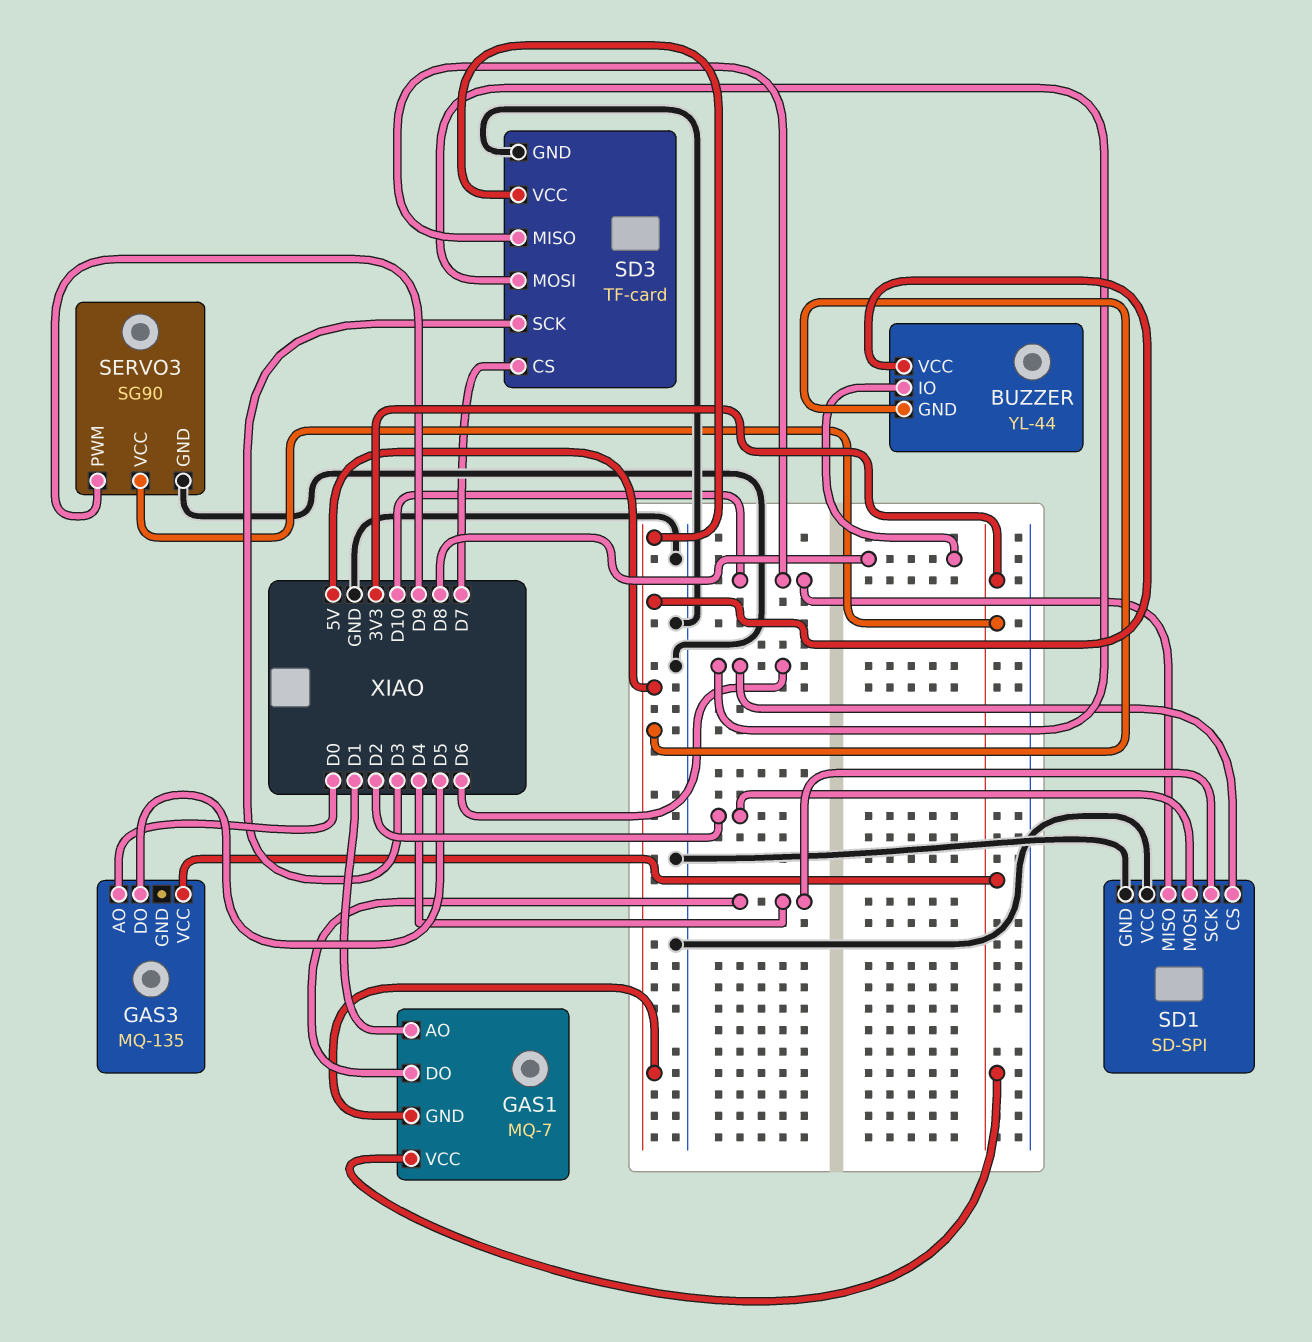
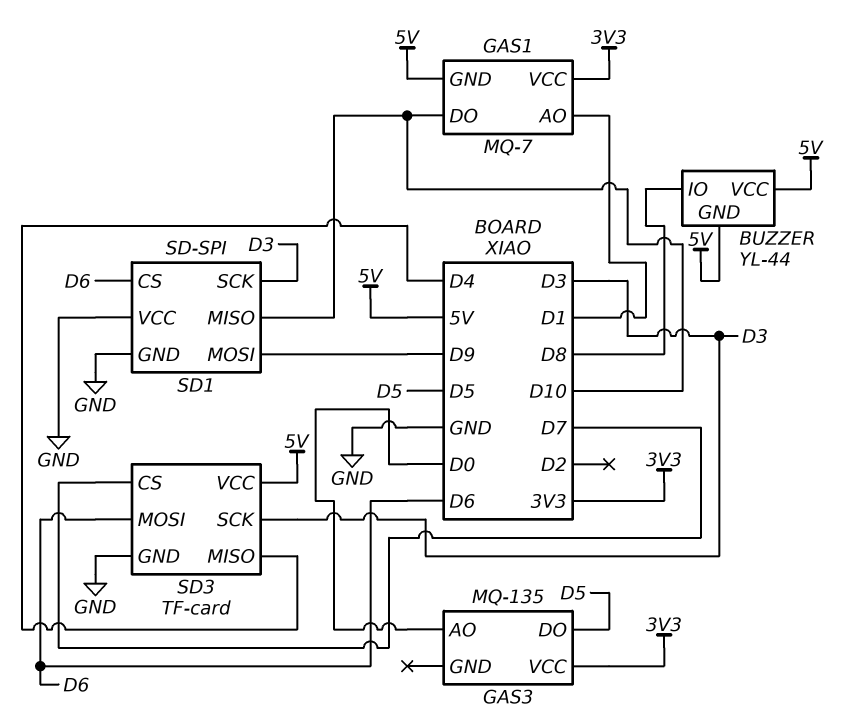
GAS1 pin DO: D4 -> D10
SD1 pin MOSI: D2 -> D9
SD1 pin SCK: D4 -> D3
SD3 pin MISO: D10 -> D4
SERVO3: SG90 -> none
SERVO3 pin GND: GND -> none
SERVO3 pin PWM: D9 -> none
SERVO3 pin VCC: 3V3 -> none

